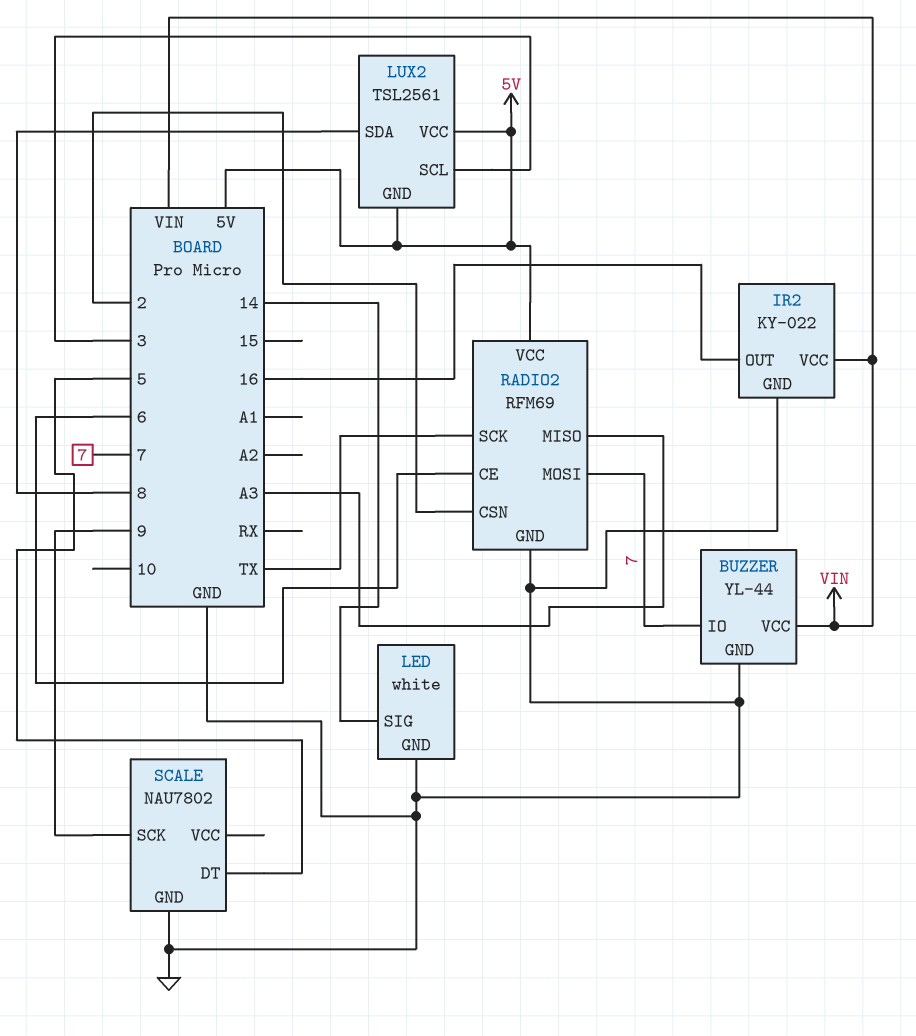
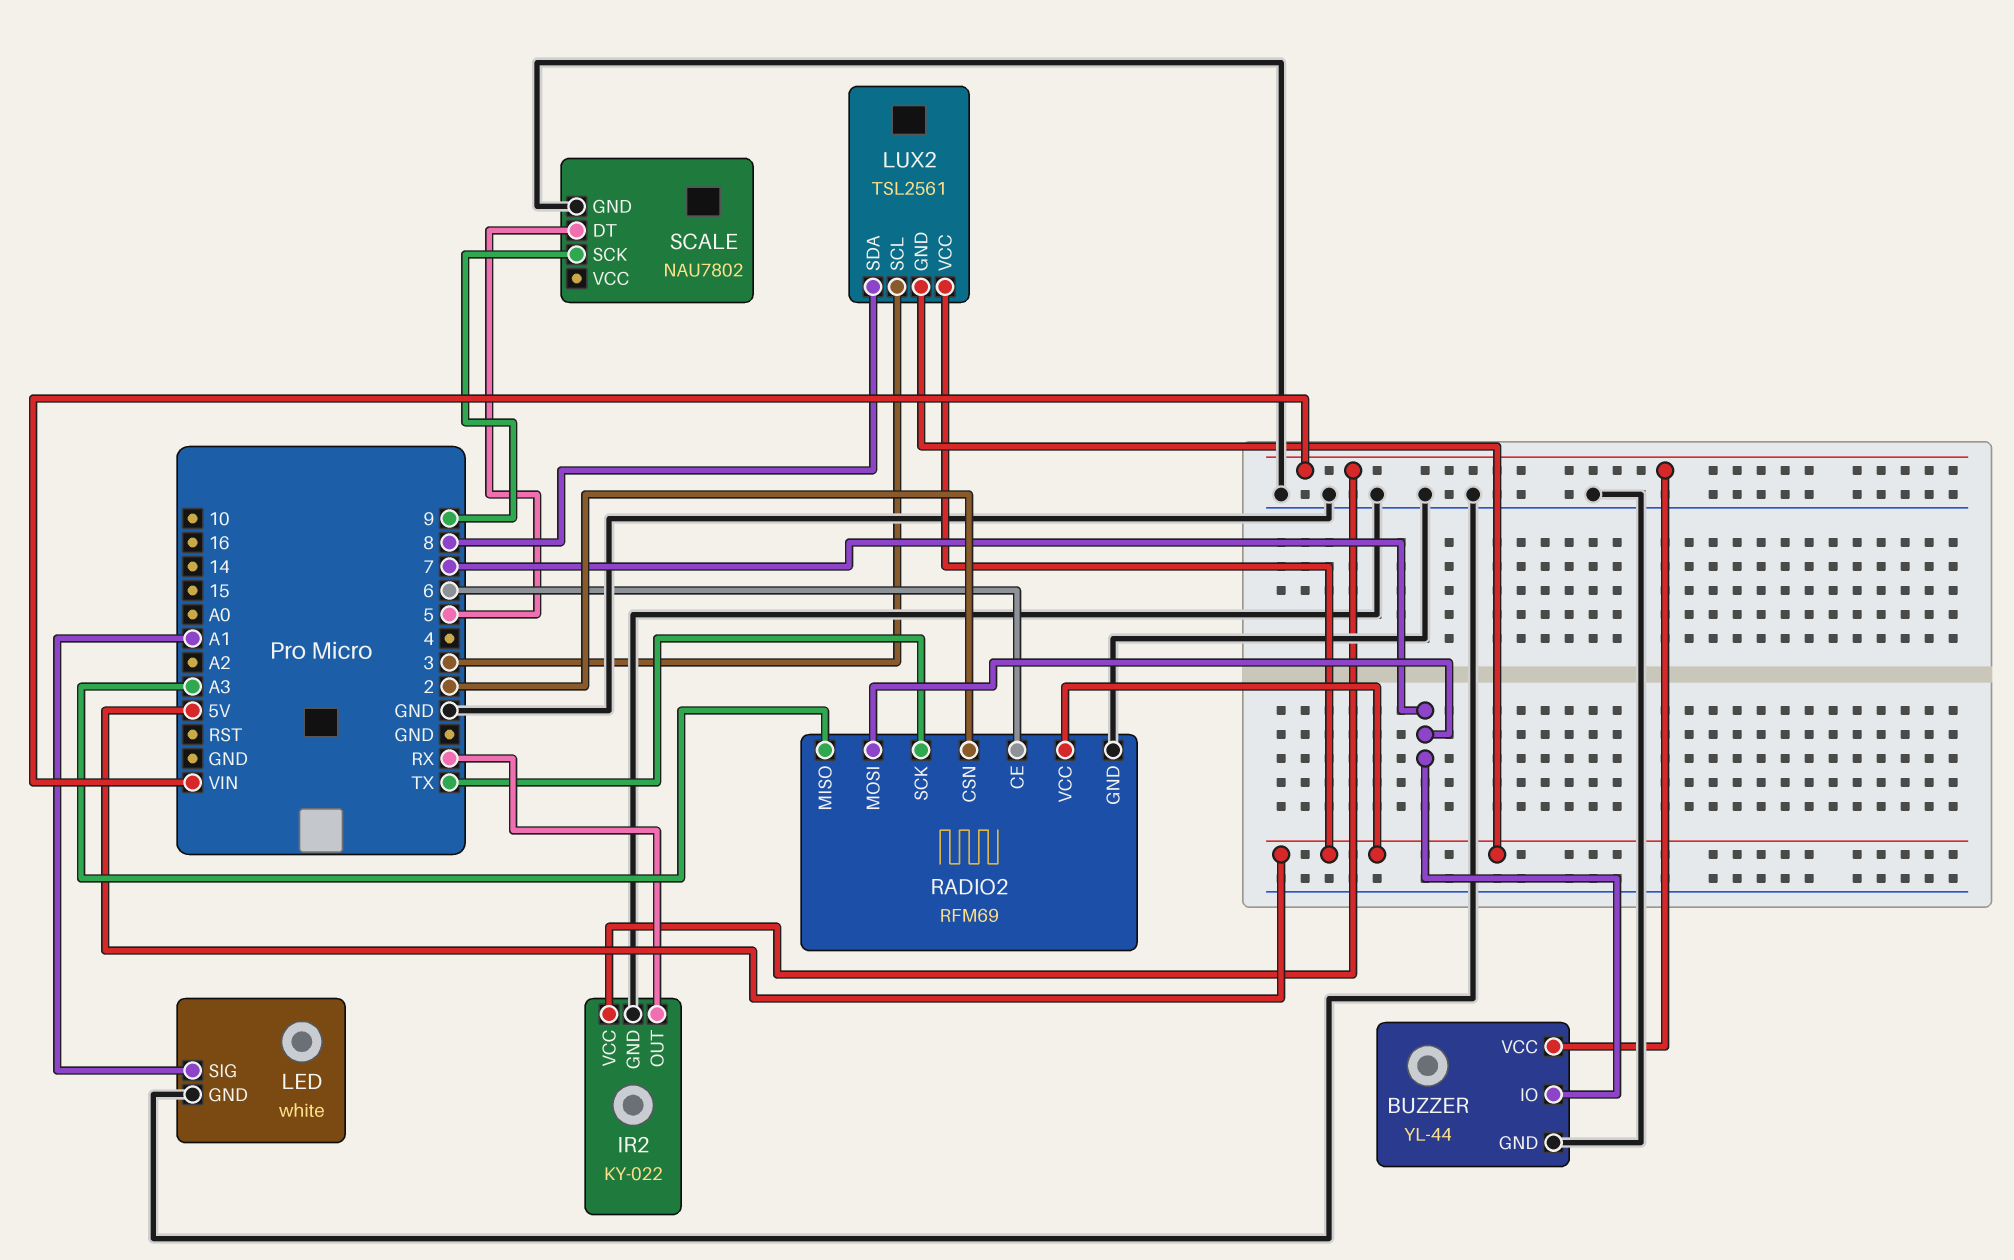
IR2 pin OUT: 16 -> RX
LED pin SIG: 14 -> A1

